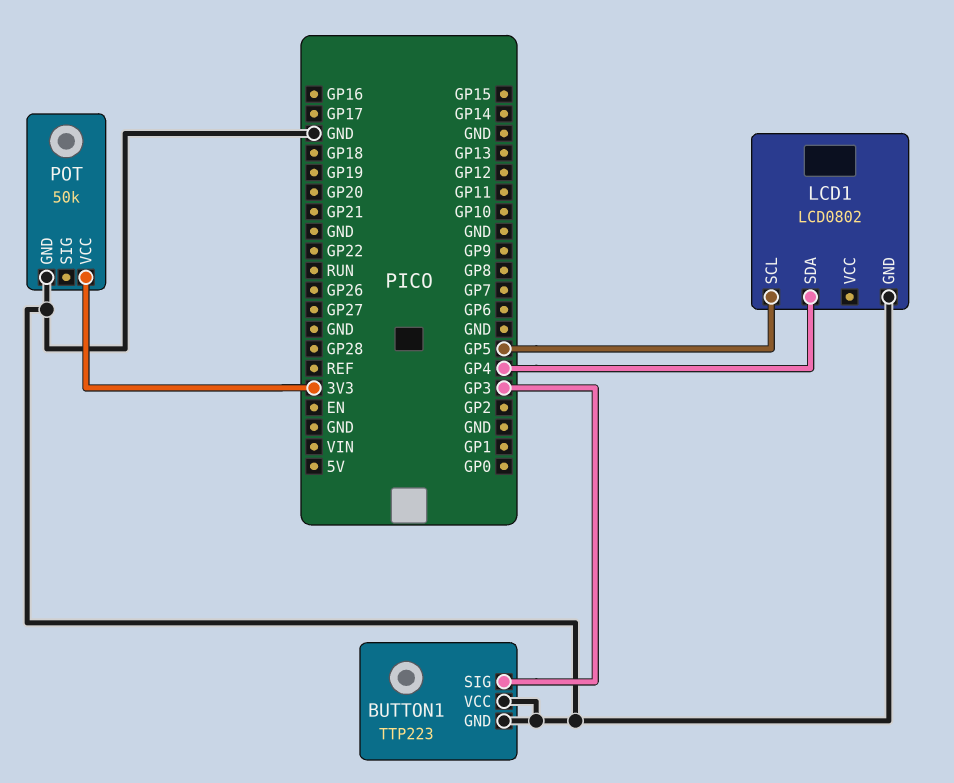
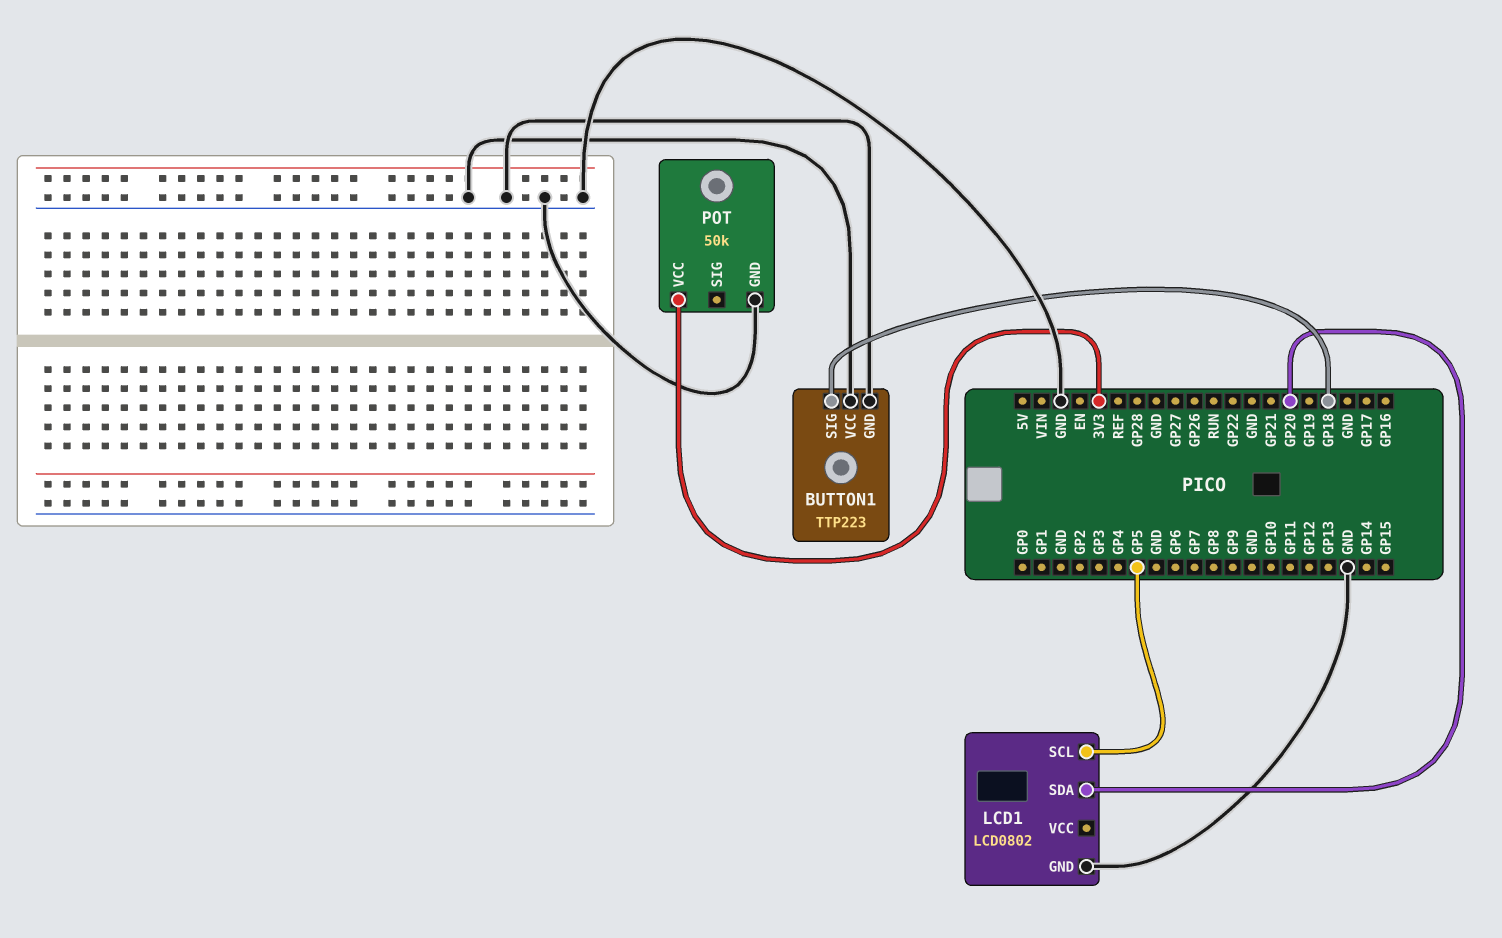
BUTTON1 pin SIG: GP3 -> GP18
LCD1 pin SDA: GP4 -> GP20

